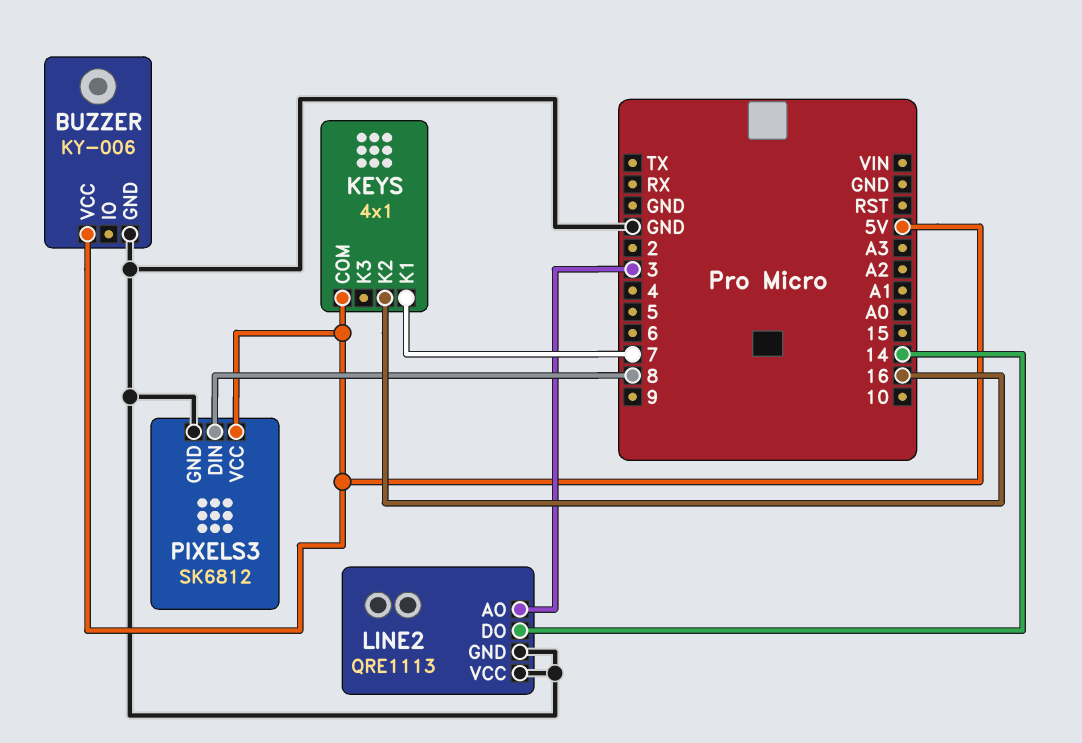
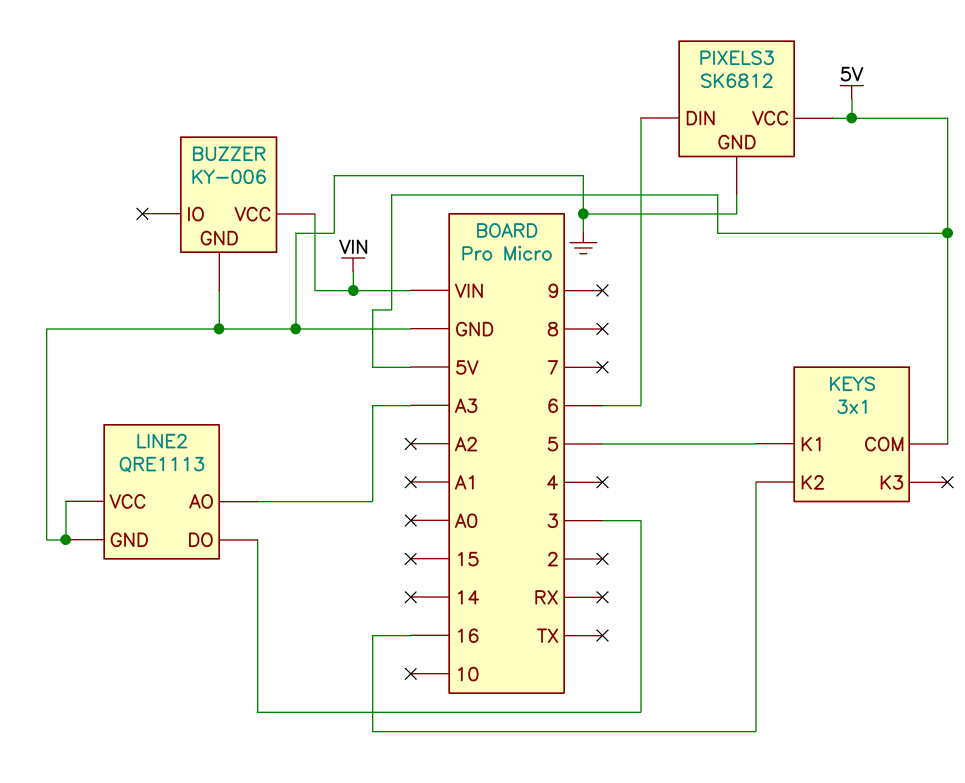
BUZZER pin VCC: 5V -> VIN
KEYS: 4x1 -> 3x1
KEYS pin K1: 7 -> 5
LINE2 pin AO: 3 -> A3
LINE2 pin DO: 14 -> 3
PIXELS3 pin DIN: 8 -> 6

